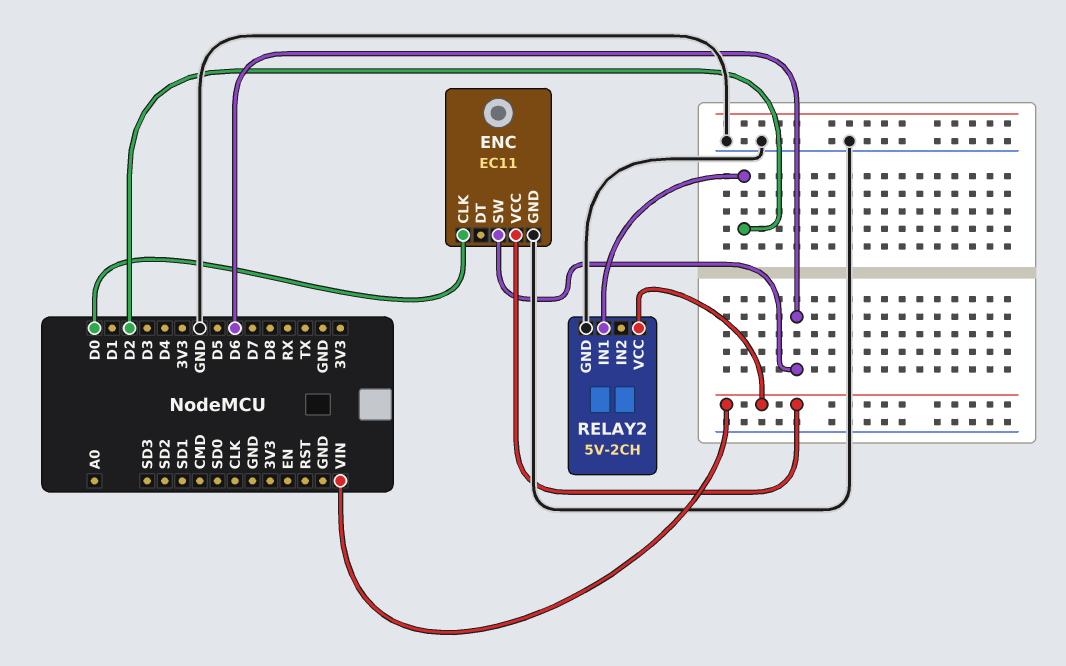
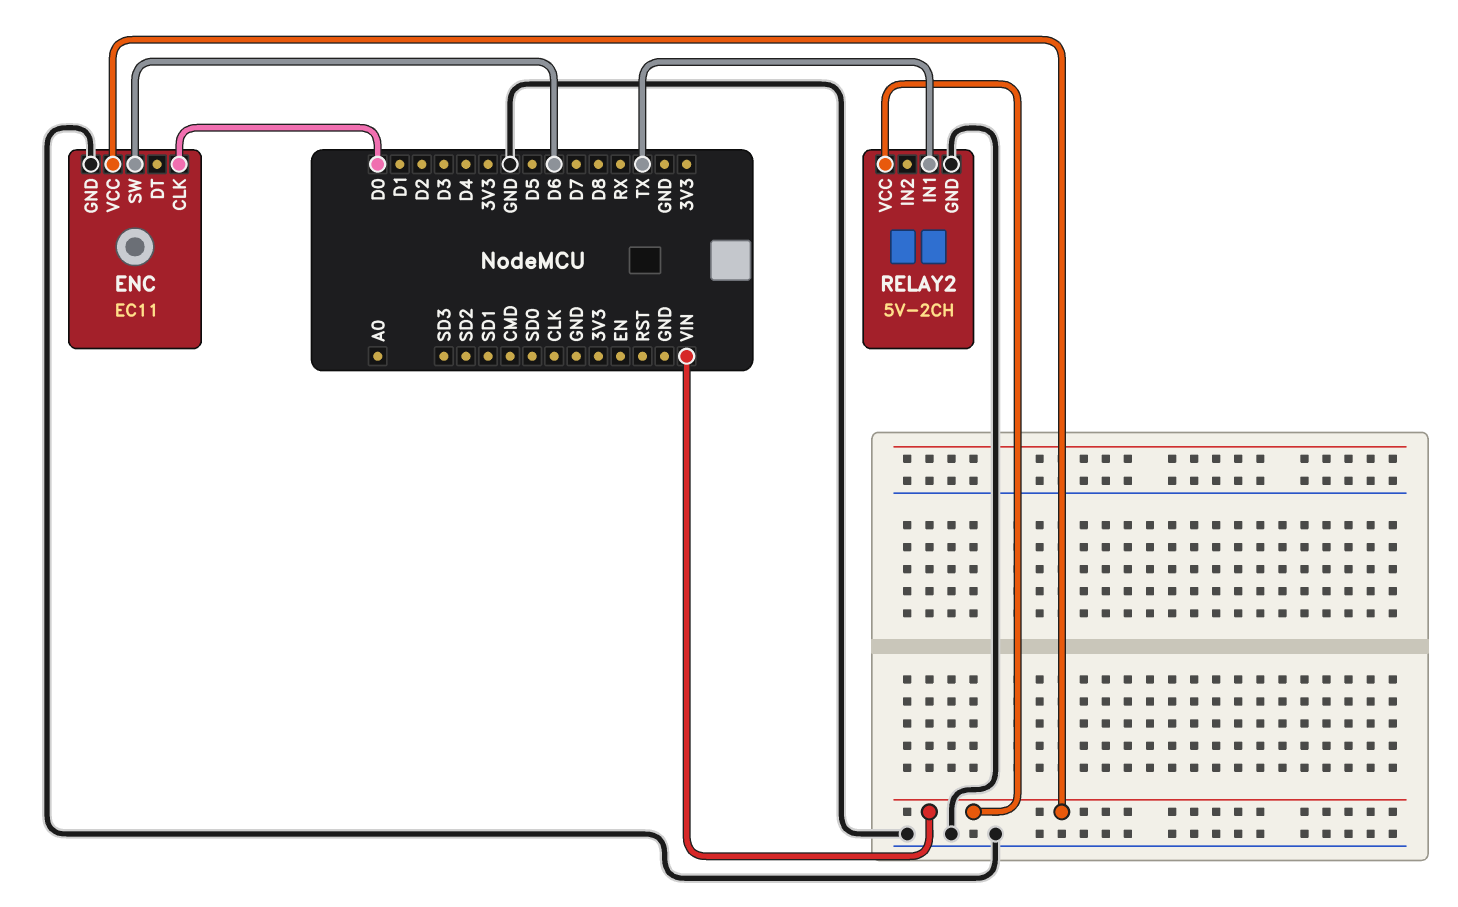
RELAY2 pin IN1: D2 -> TX

